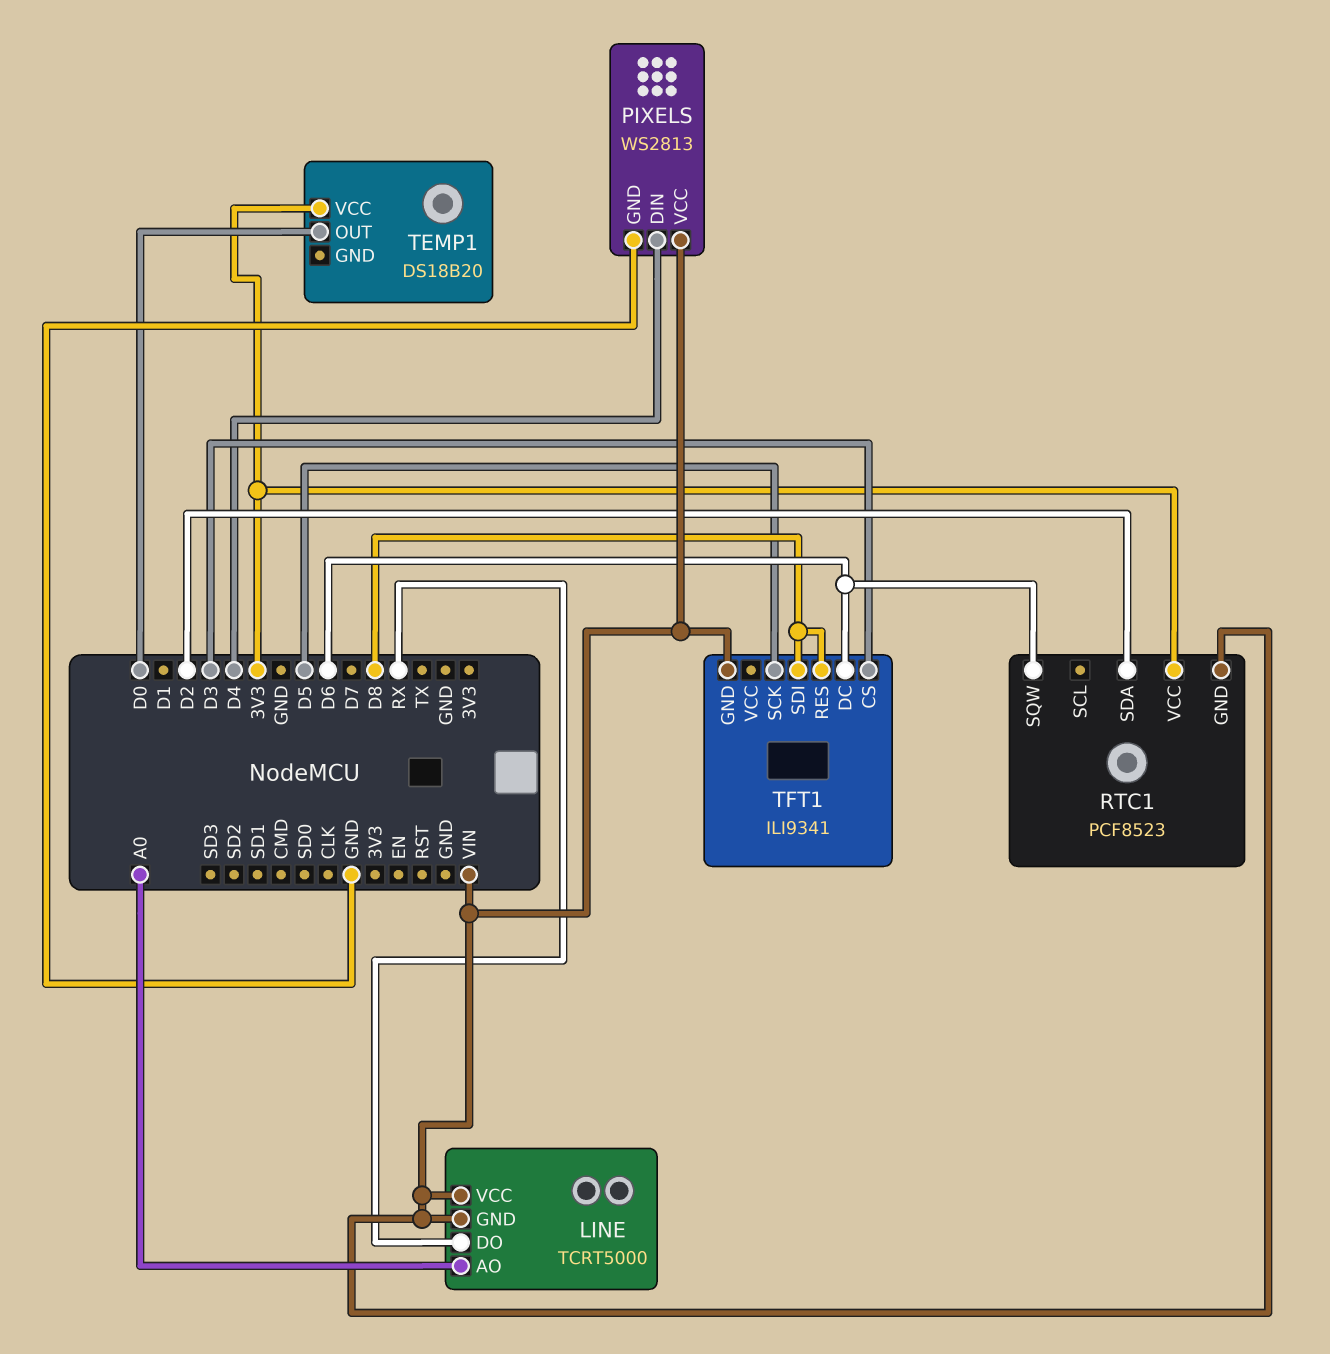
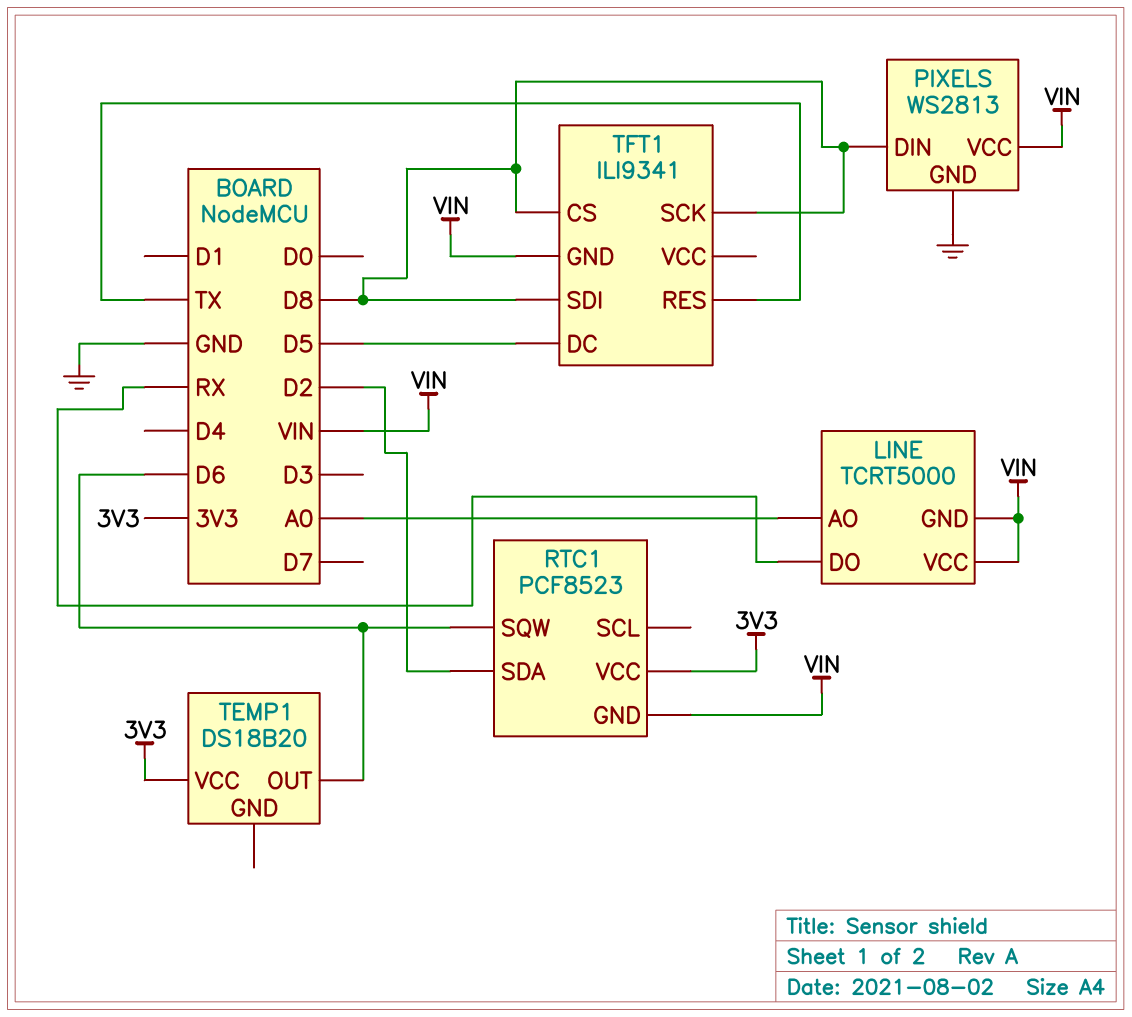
PIXELS pin DIN: D4 -> D8
TEMP1 pin OUT: D0 -> D6
TFT1 pin CS: D3 -> D8
TFT1 pin DC: D6 -> D5
TFT1 pin RES: D8 -> TX
TFT1 pin SCK: D5 -> D8

